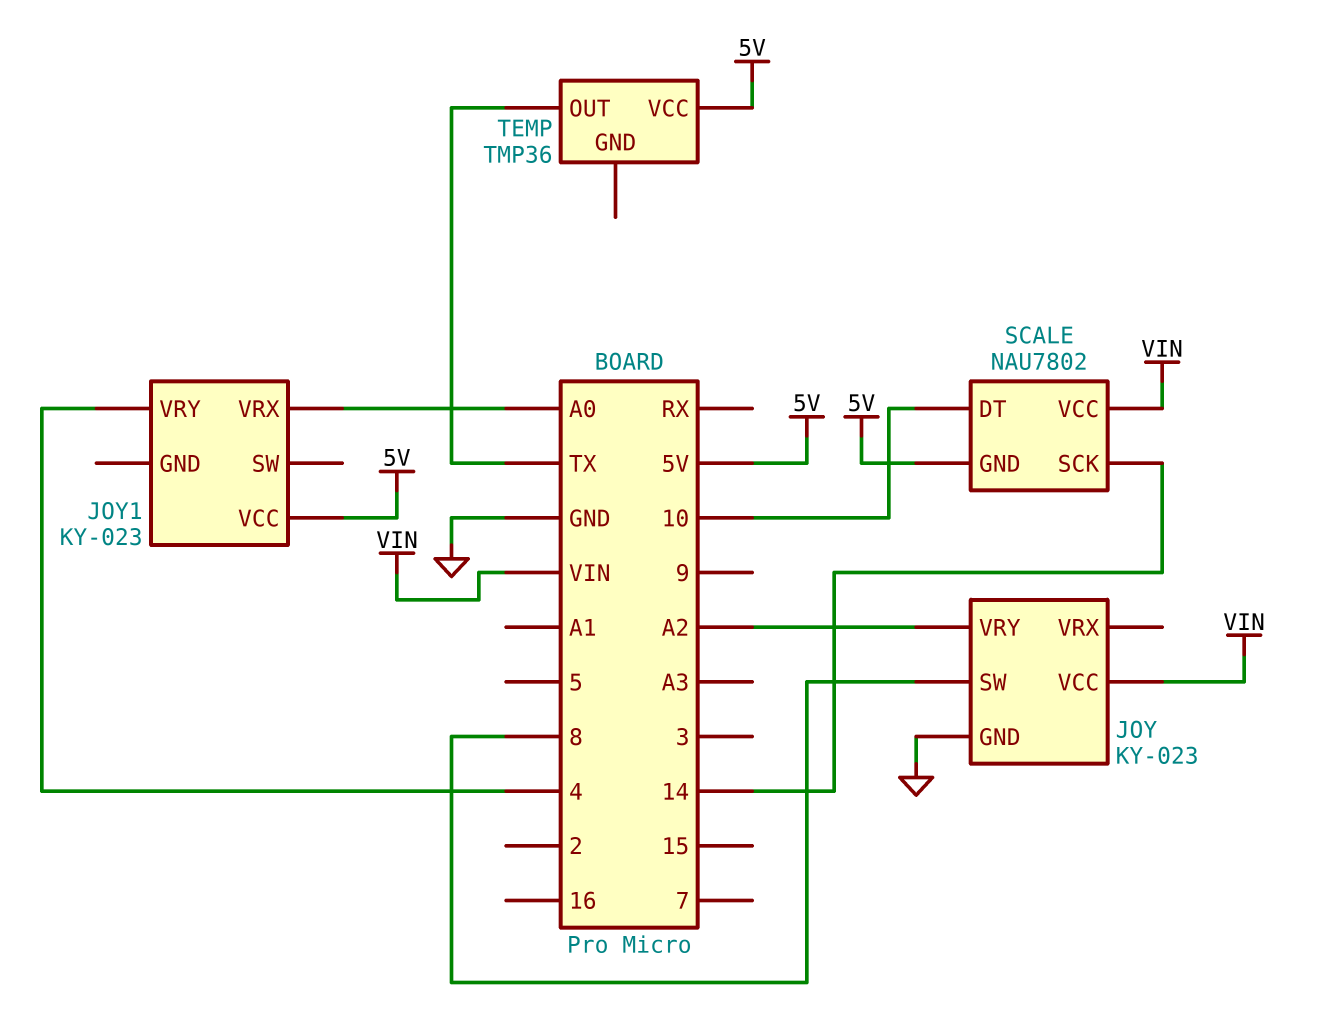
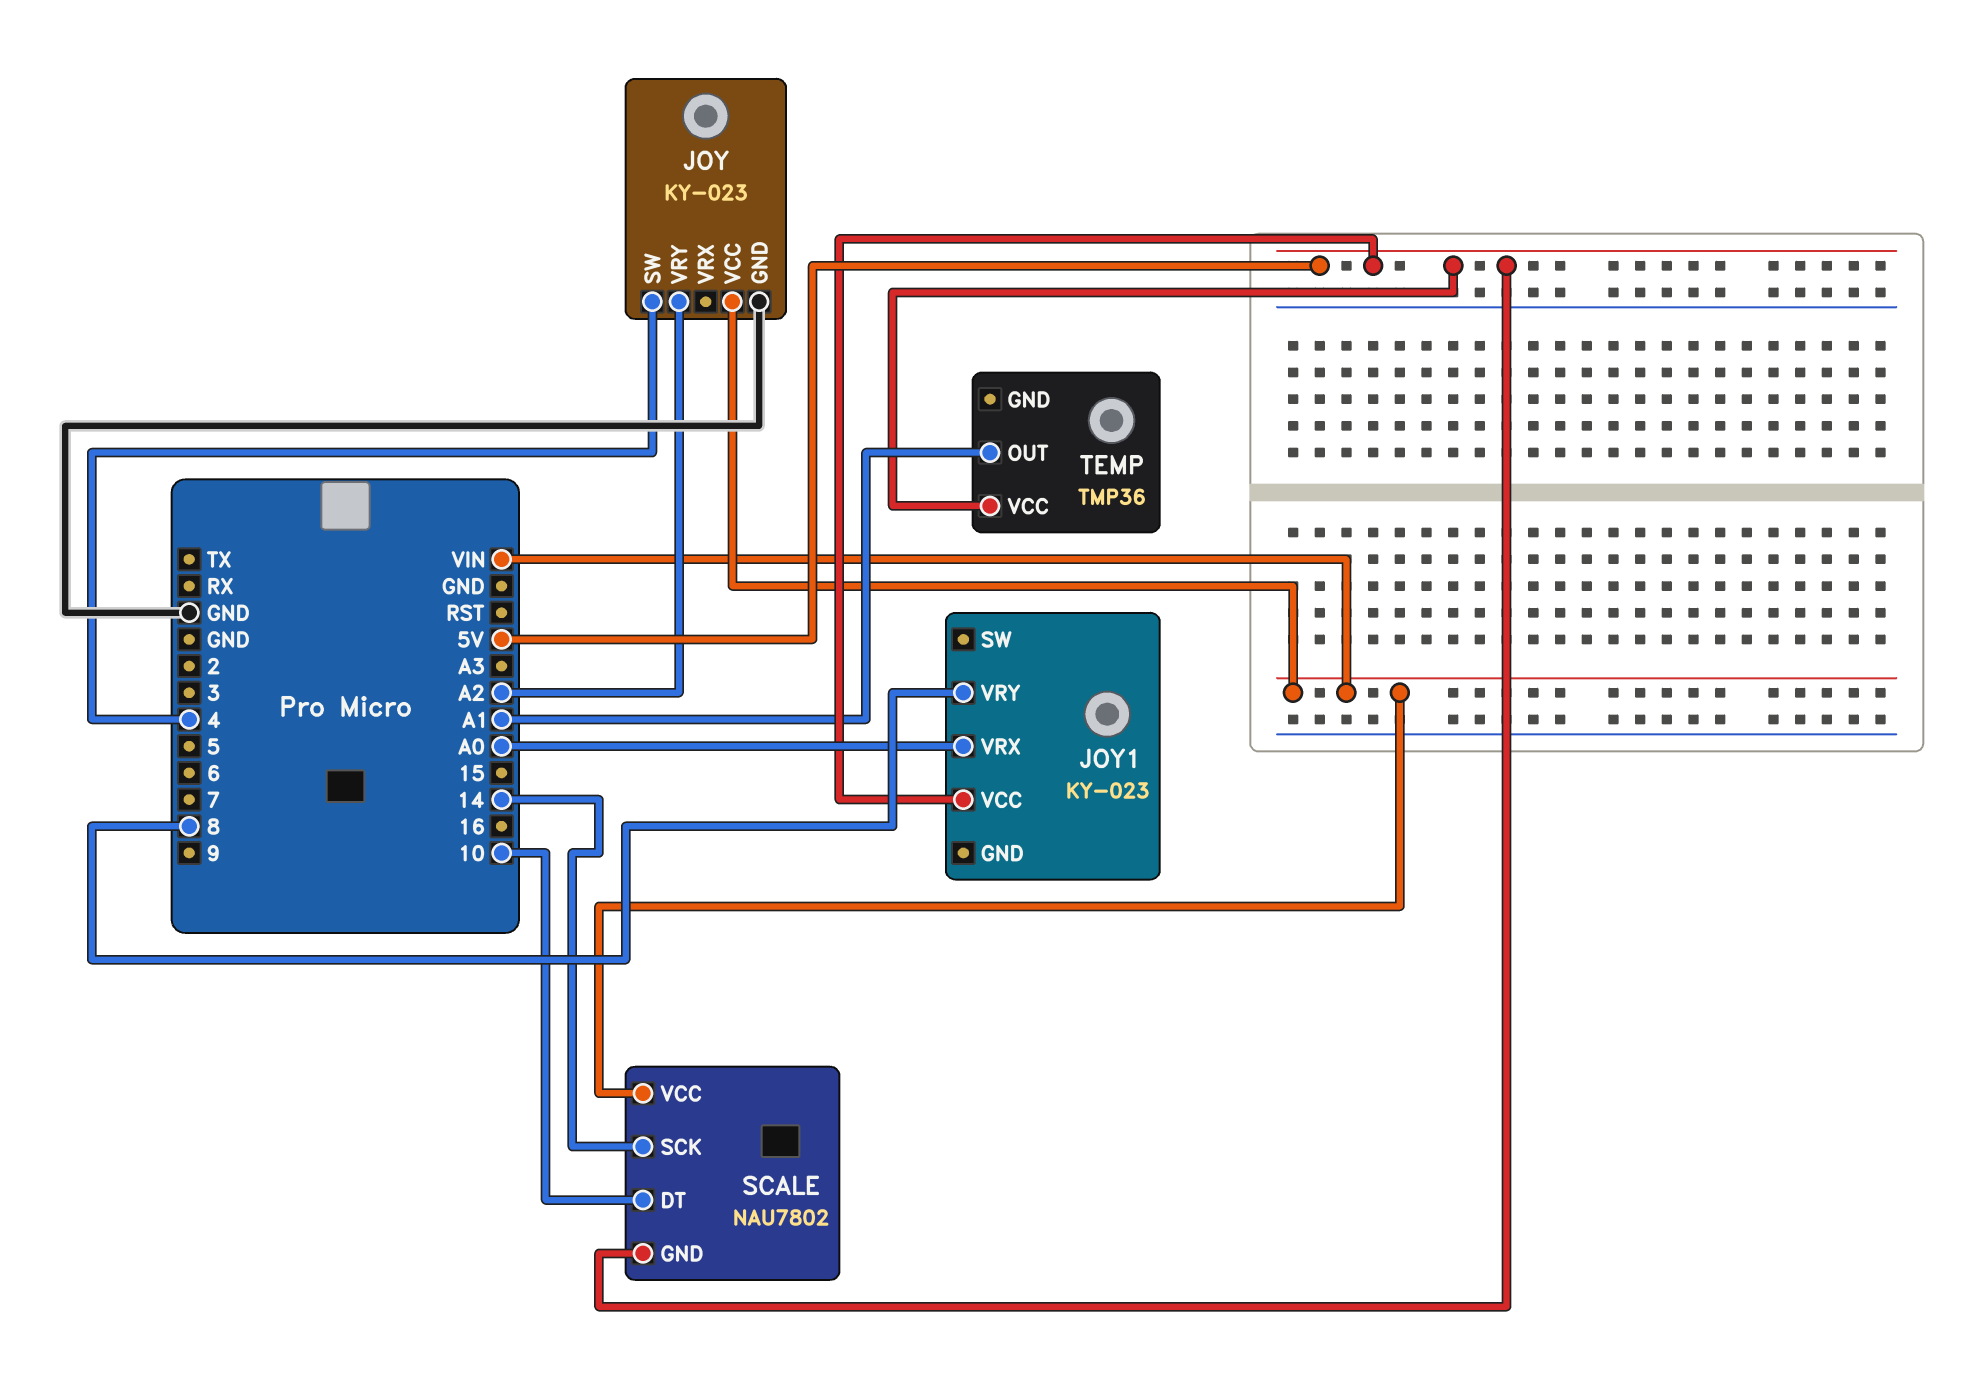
JOY pin SW: 8 -> 4
JOY1 pin VRY: 4 -> 8
TEMP pin OUT: TX -> A1

